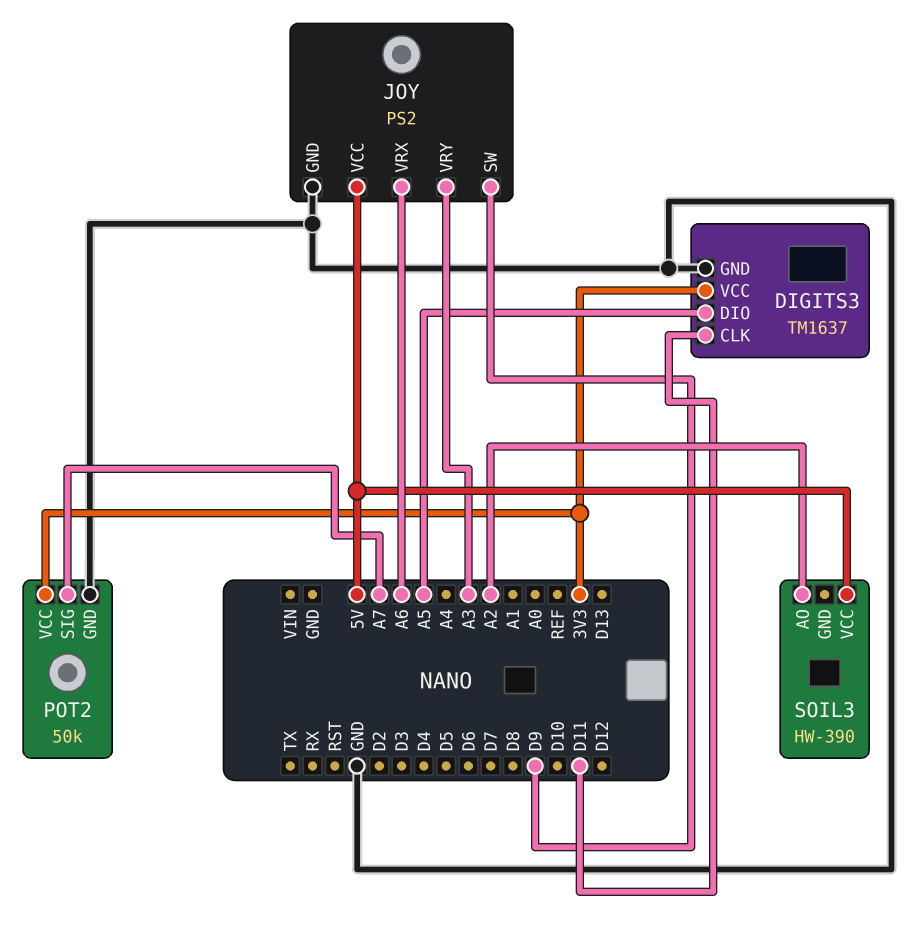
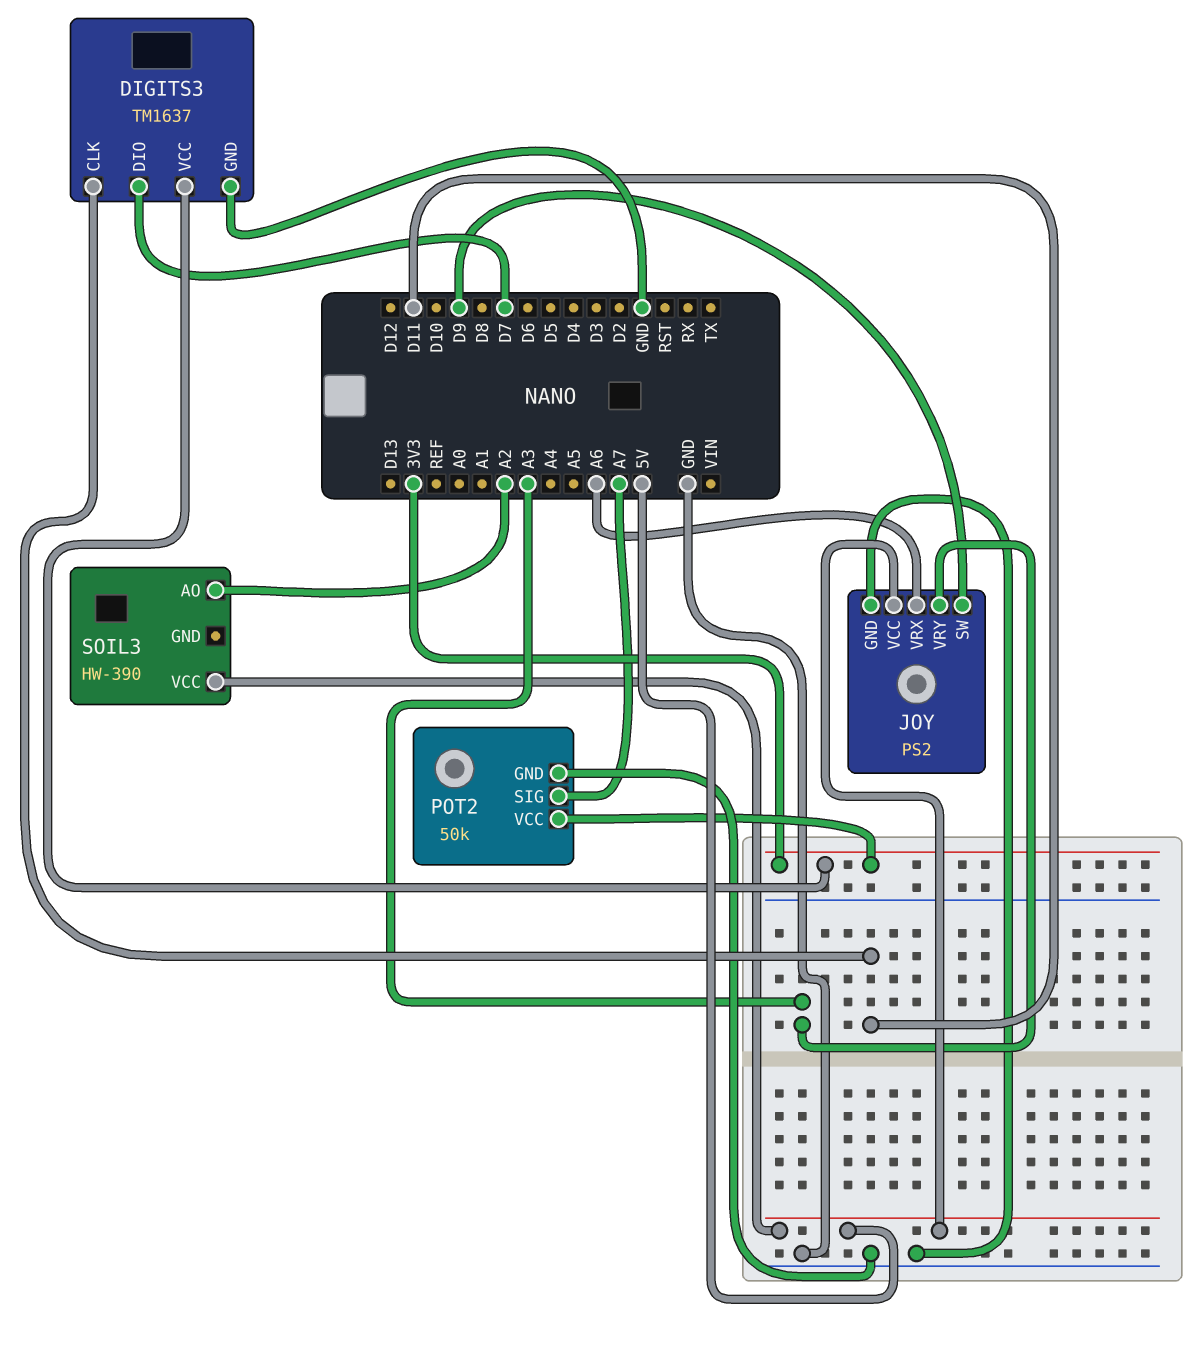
DIGITS3 pin DIO: A5 -> D7

